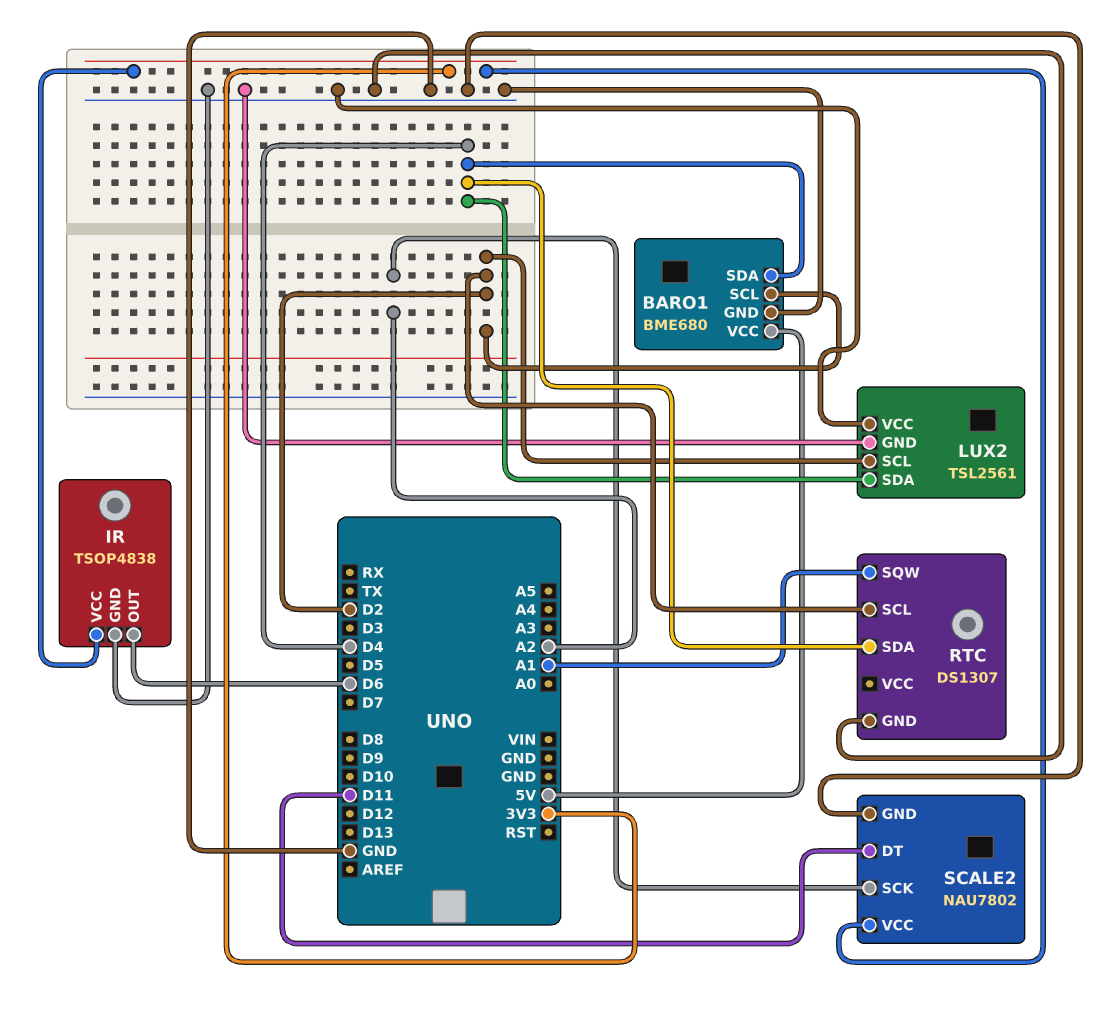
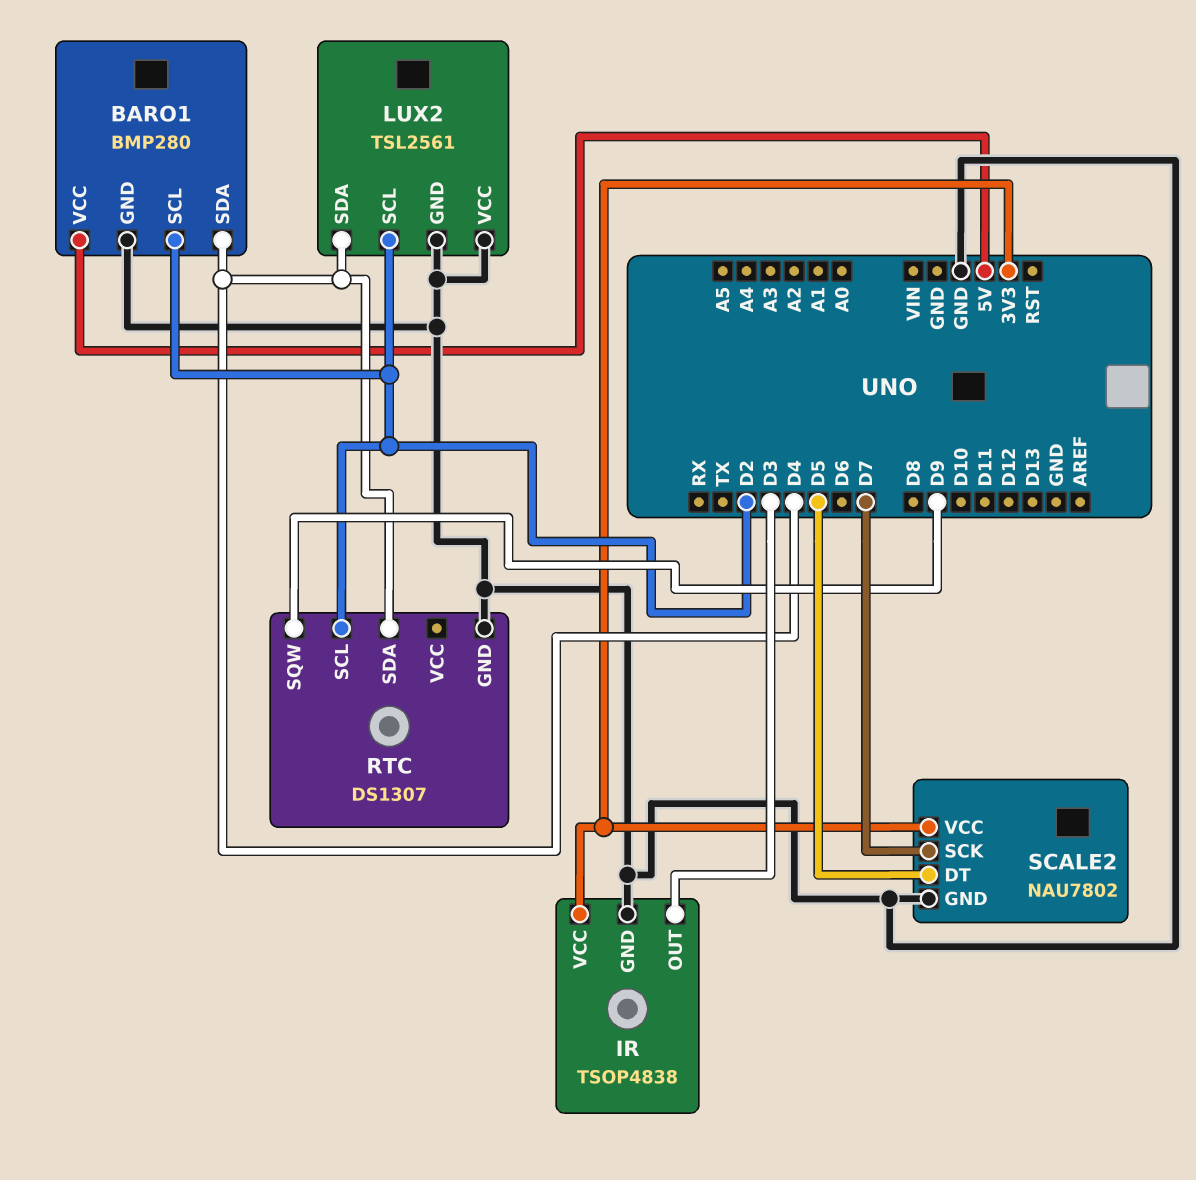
BARO1: BME680 -> BMP280
IR pin OUT: D6 -> D3
RTC pin SQW: A1 -> D9
SCALE2 pin DT: D11 -> D5
SCALE2 pin SCK: A2 -> D7

